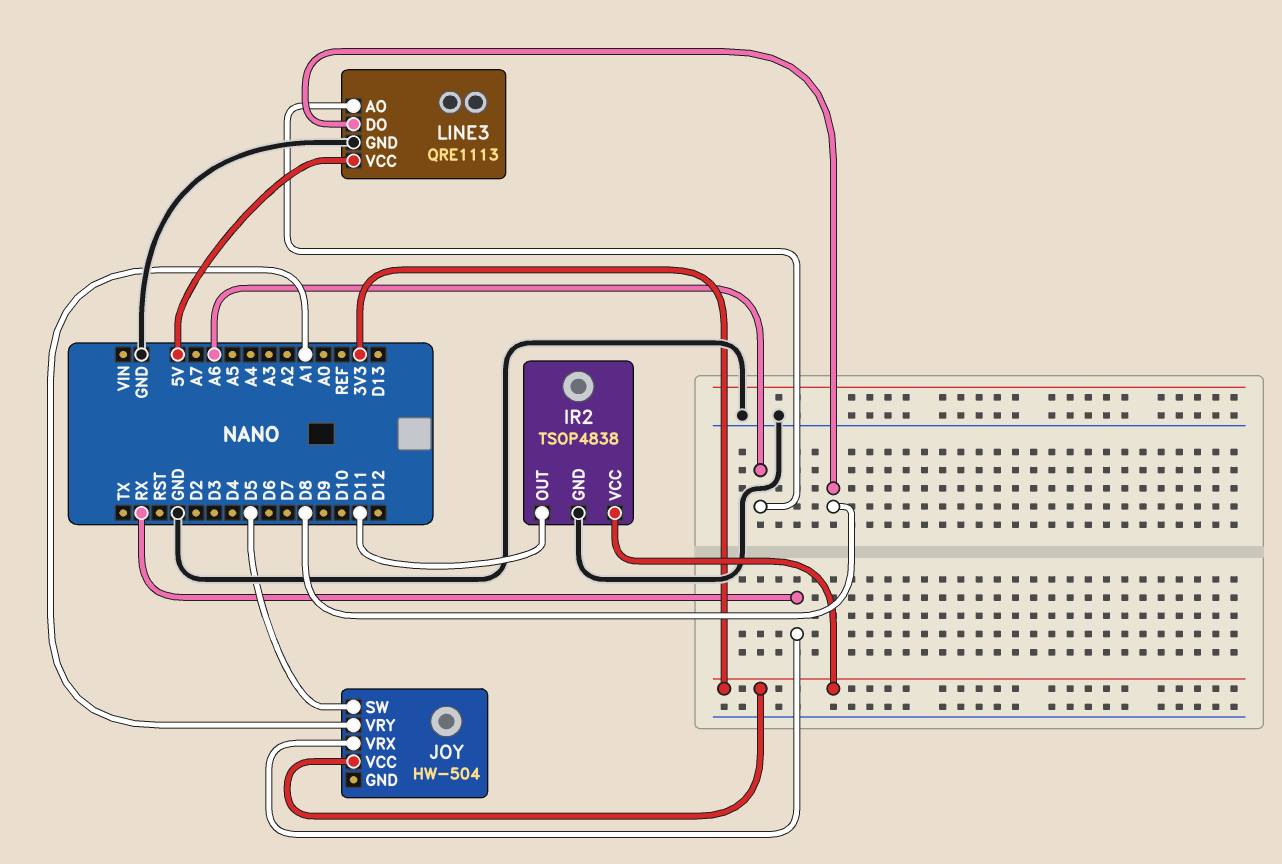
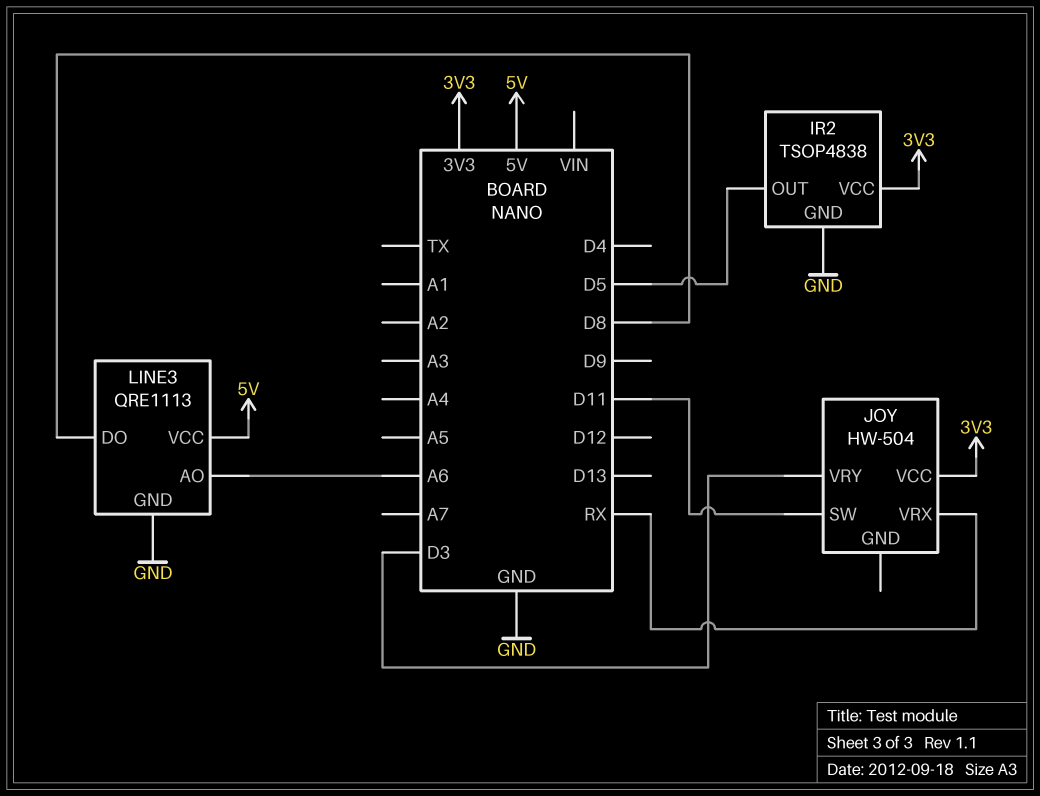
IR2 pin OUT: D11 -> D5
JOY pin SW: D5 -> D11
JOY pin VRY: A1 -> D3

